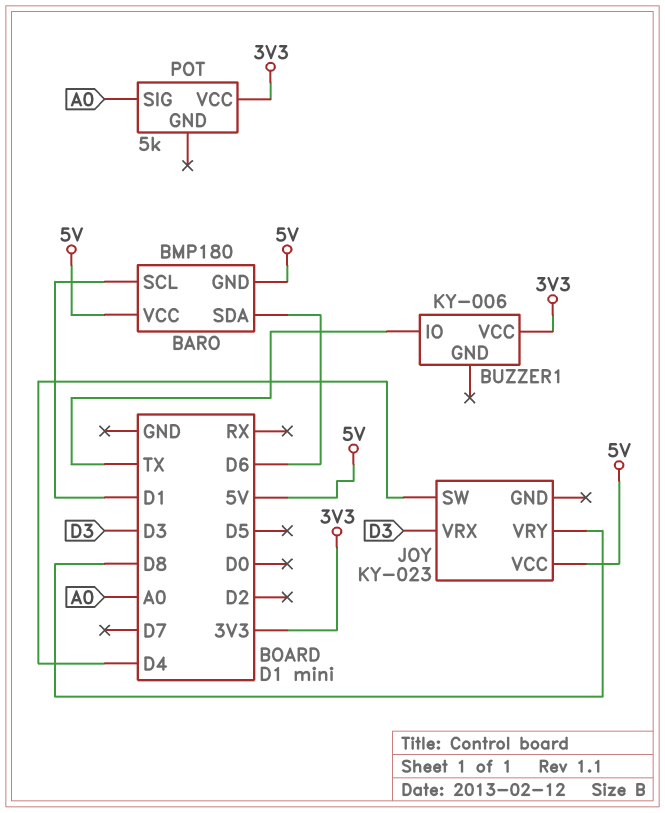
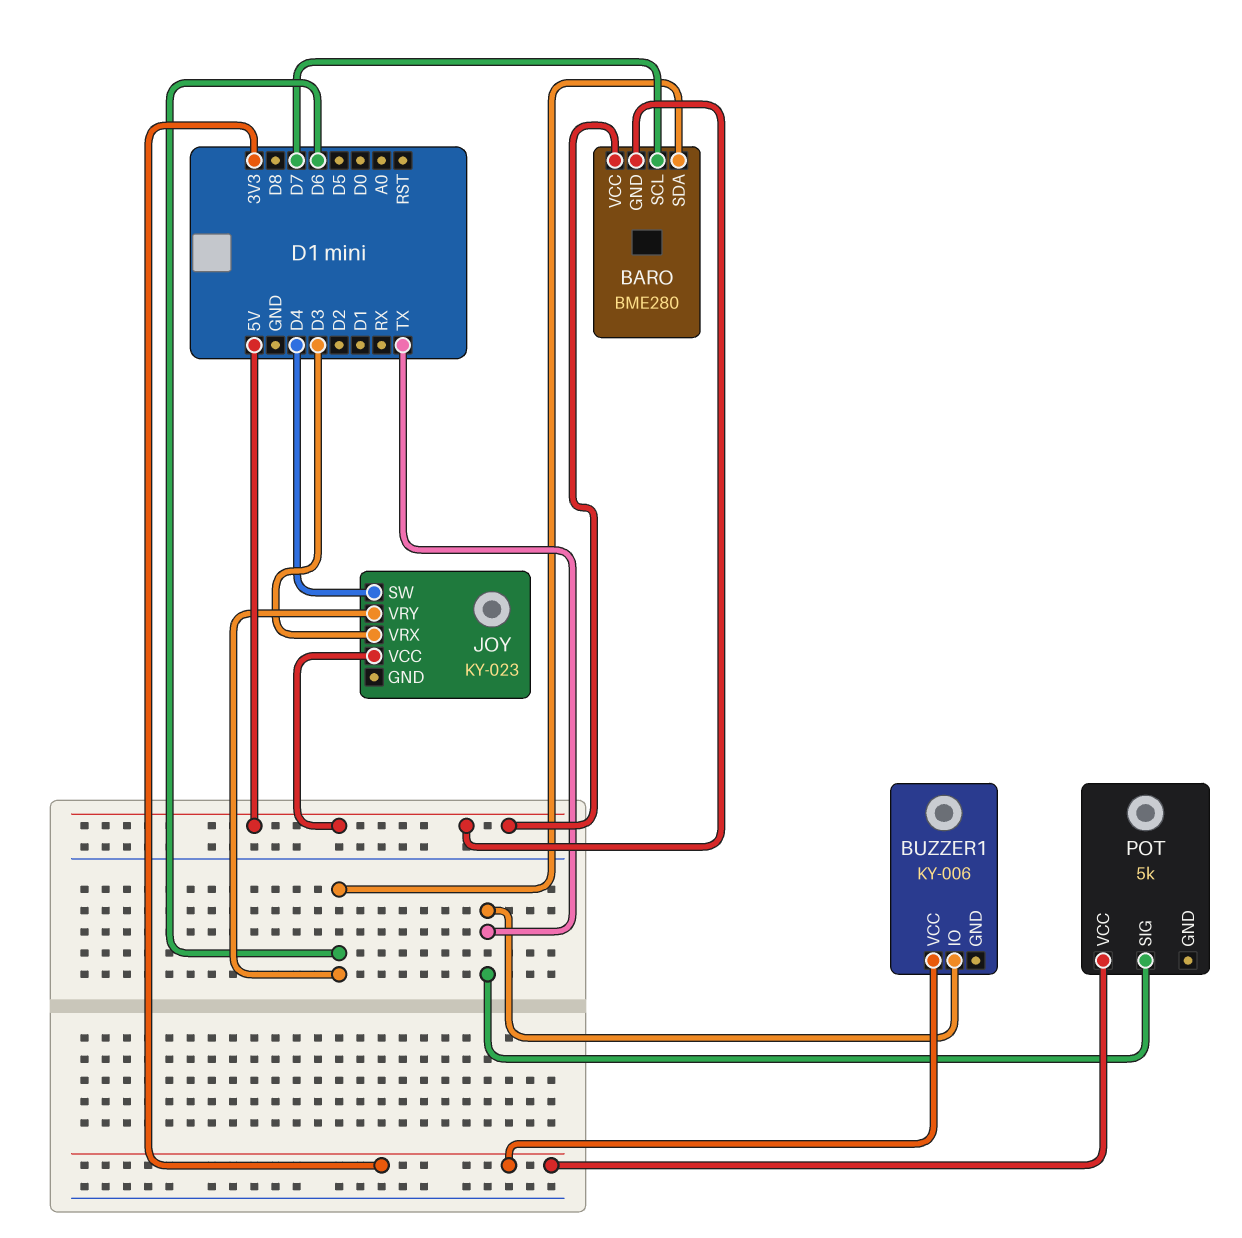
BARO: BMP180 -> BME280
BARO pin SCL: D1 -> D7
JOY pin VRY: D8 -> D6
POT pin SIG: A0 -> TX

